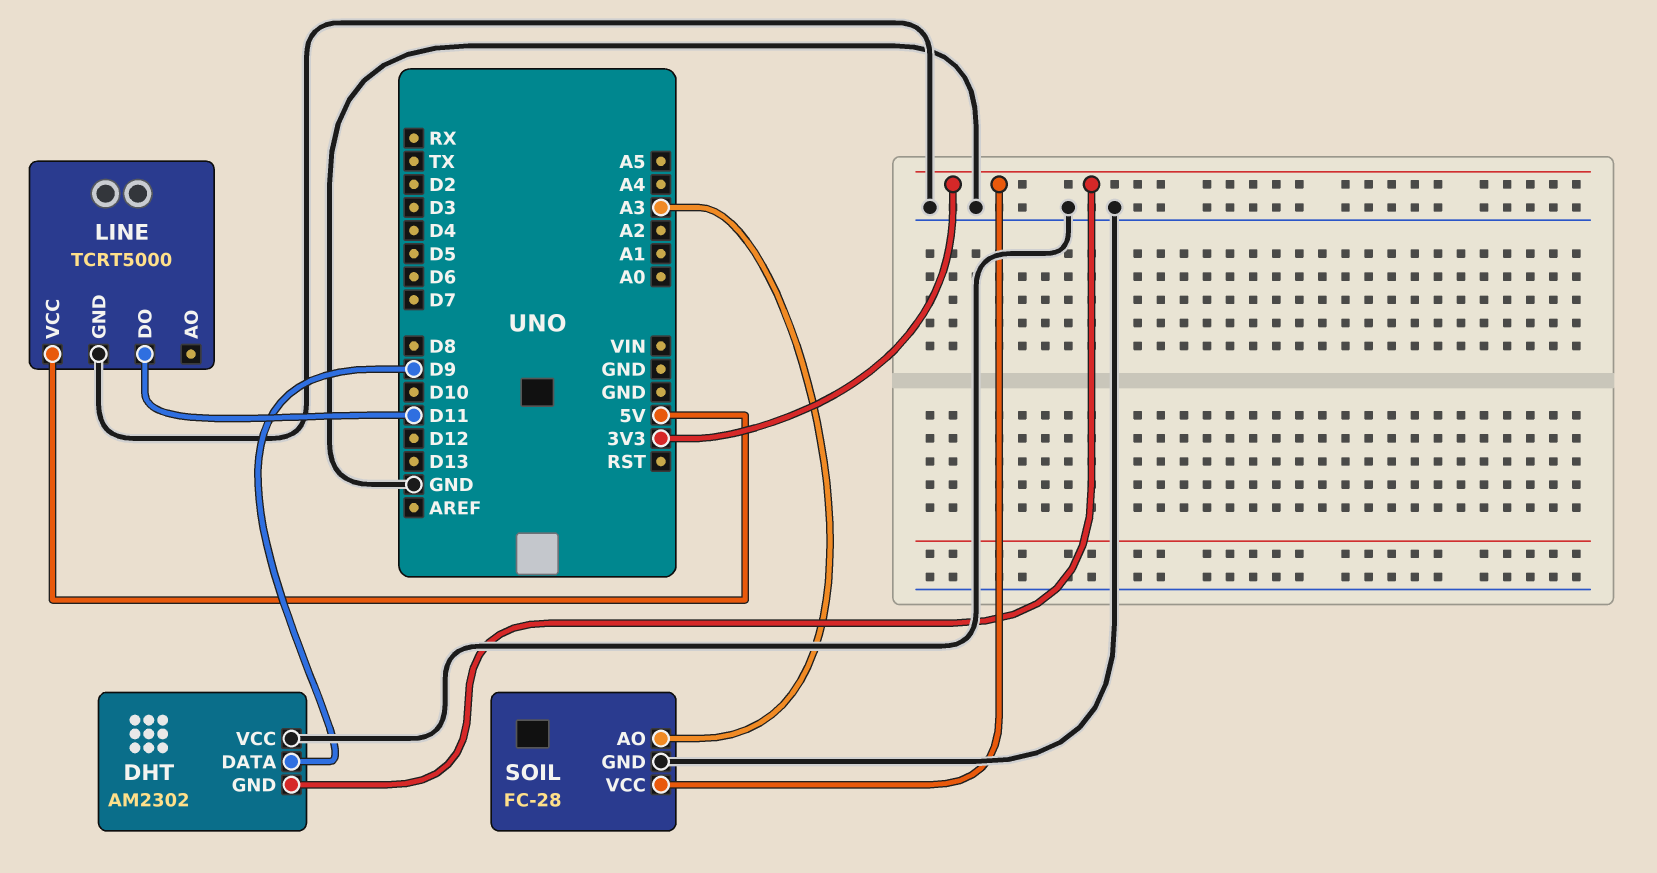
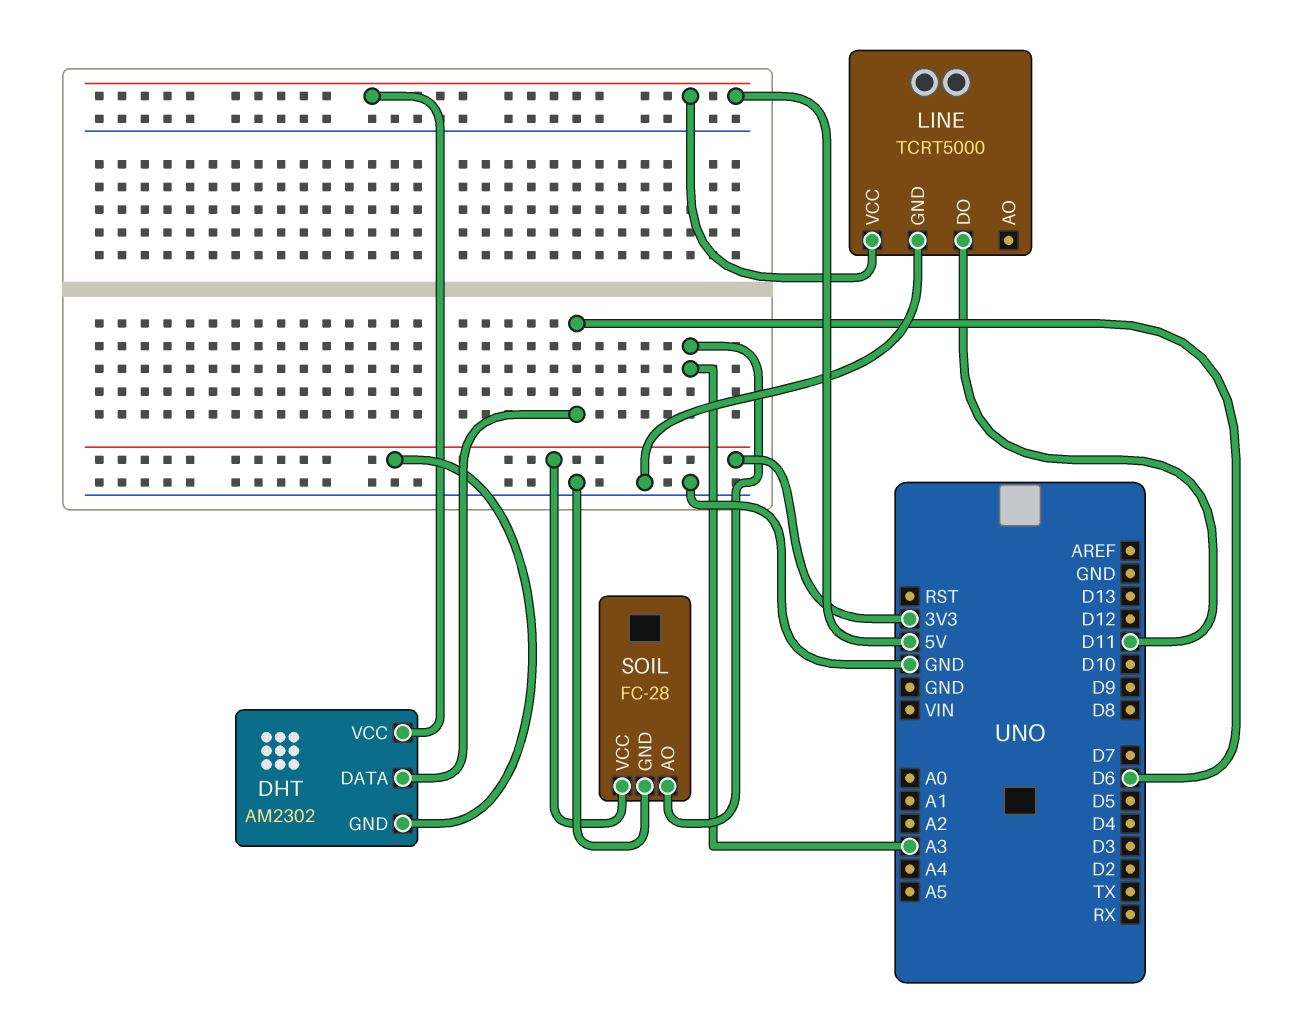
DHT pin DATA: D9 -> D6
DHT pin VCC: GND -> 5V

